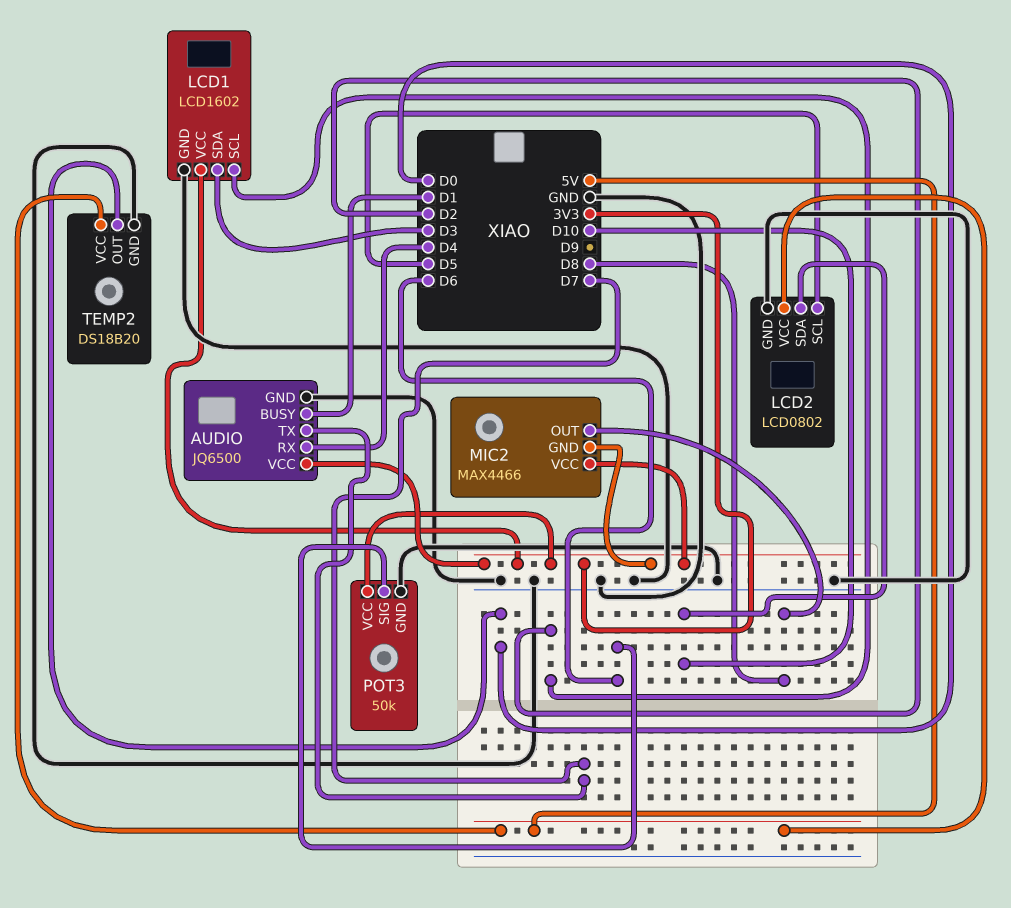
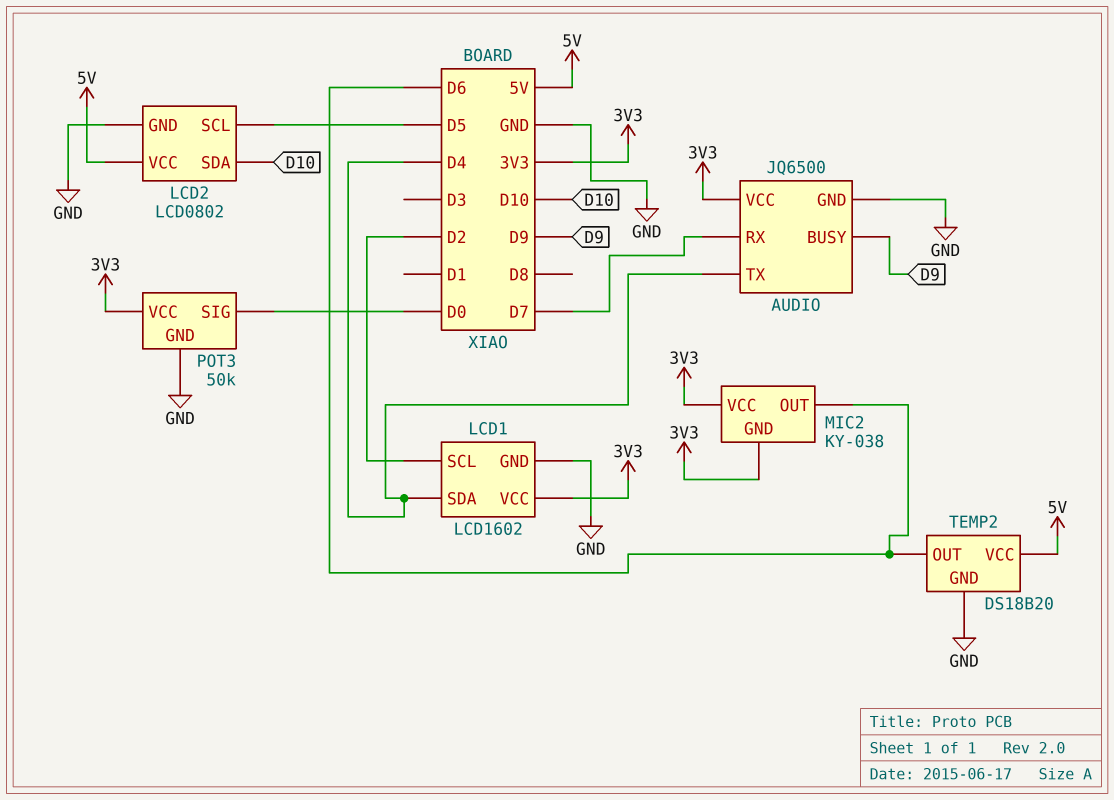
AUDIO pin BUSY: D1 -> D9
AUDIO pin RX: D4 -> D7
AUDIO pin TX: D7 -> D4
LCD1 pin SDA: D3 -> D4
MIC2: MAX4466 -> KY-038
MIC2 pin OUT: D8 -> D6
POT3 pin SIG: D6 -> D0
TEMP2 pin OUT: D0 -> D6

